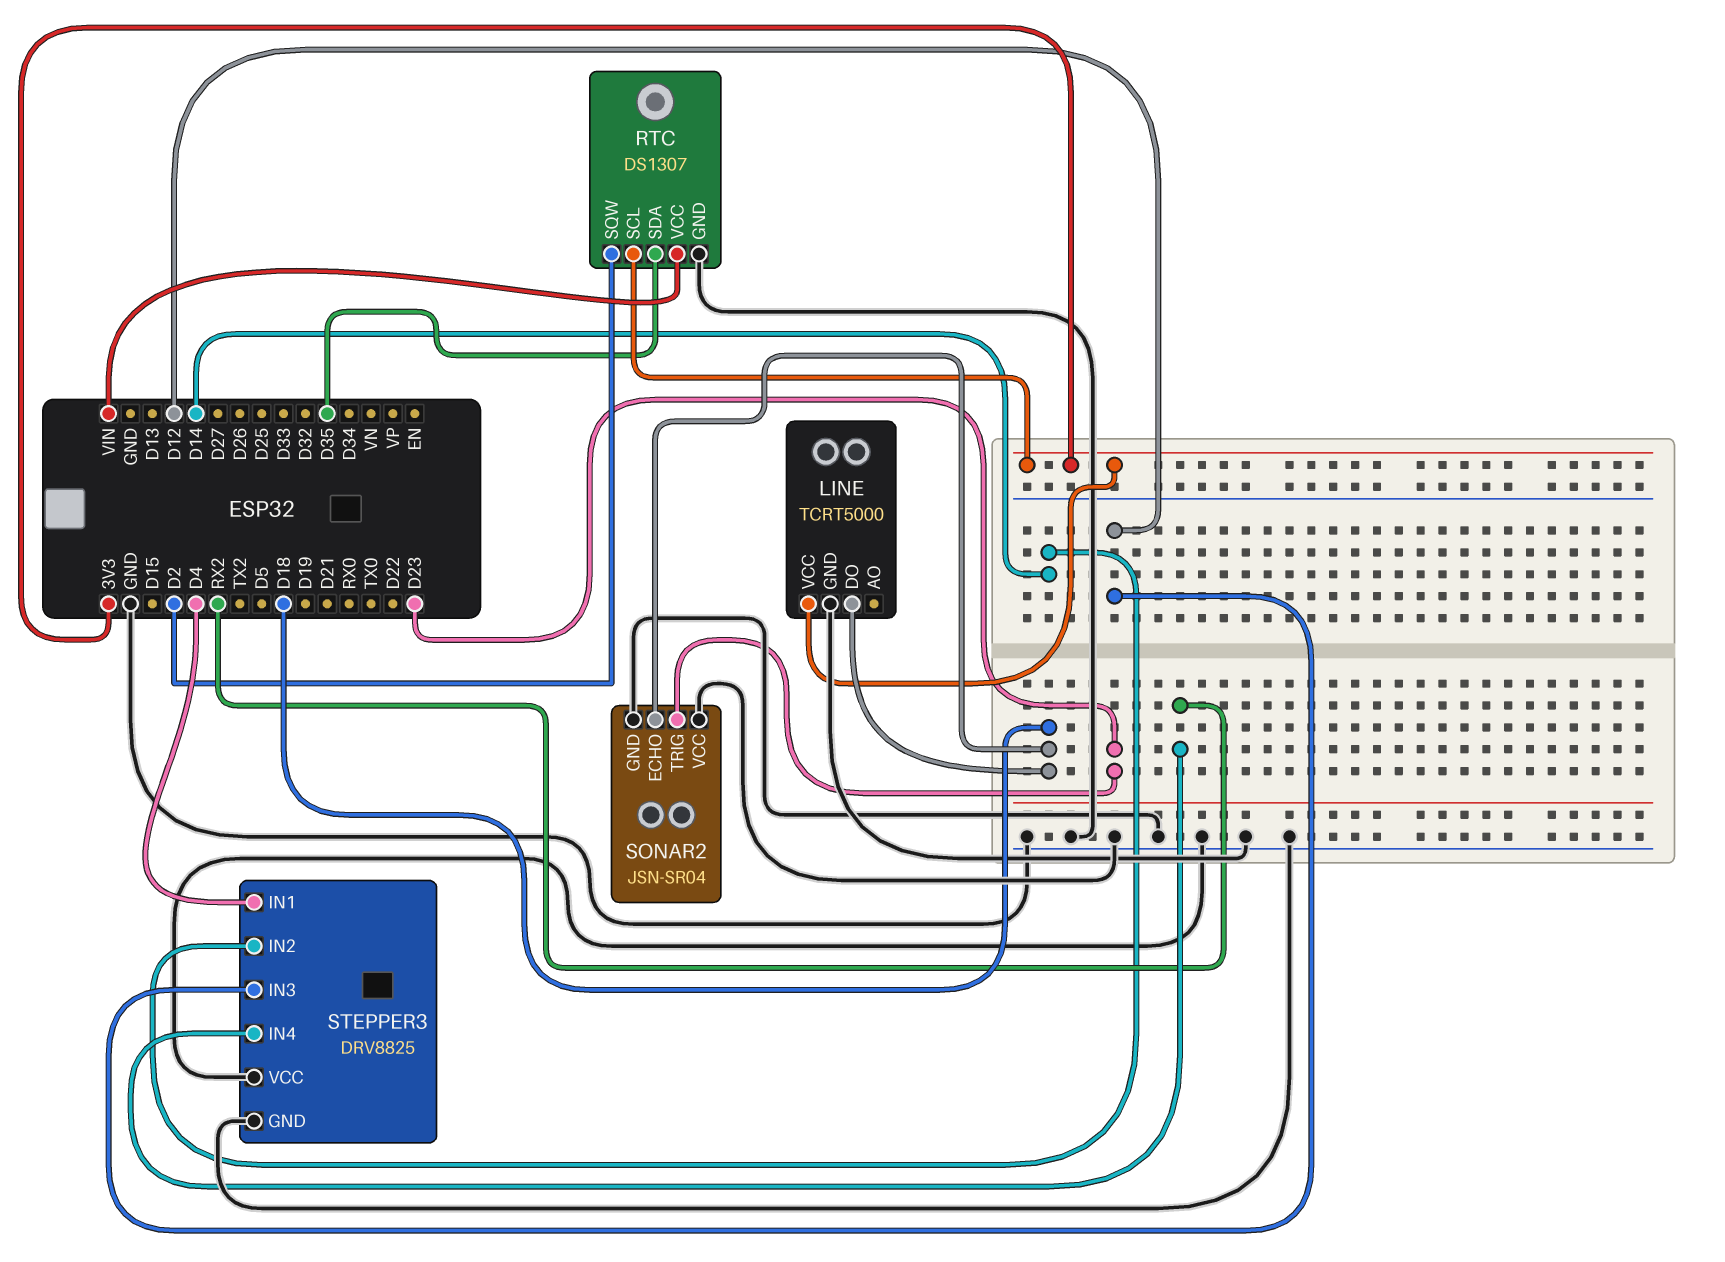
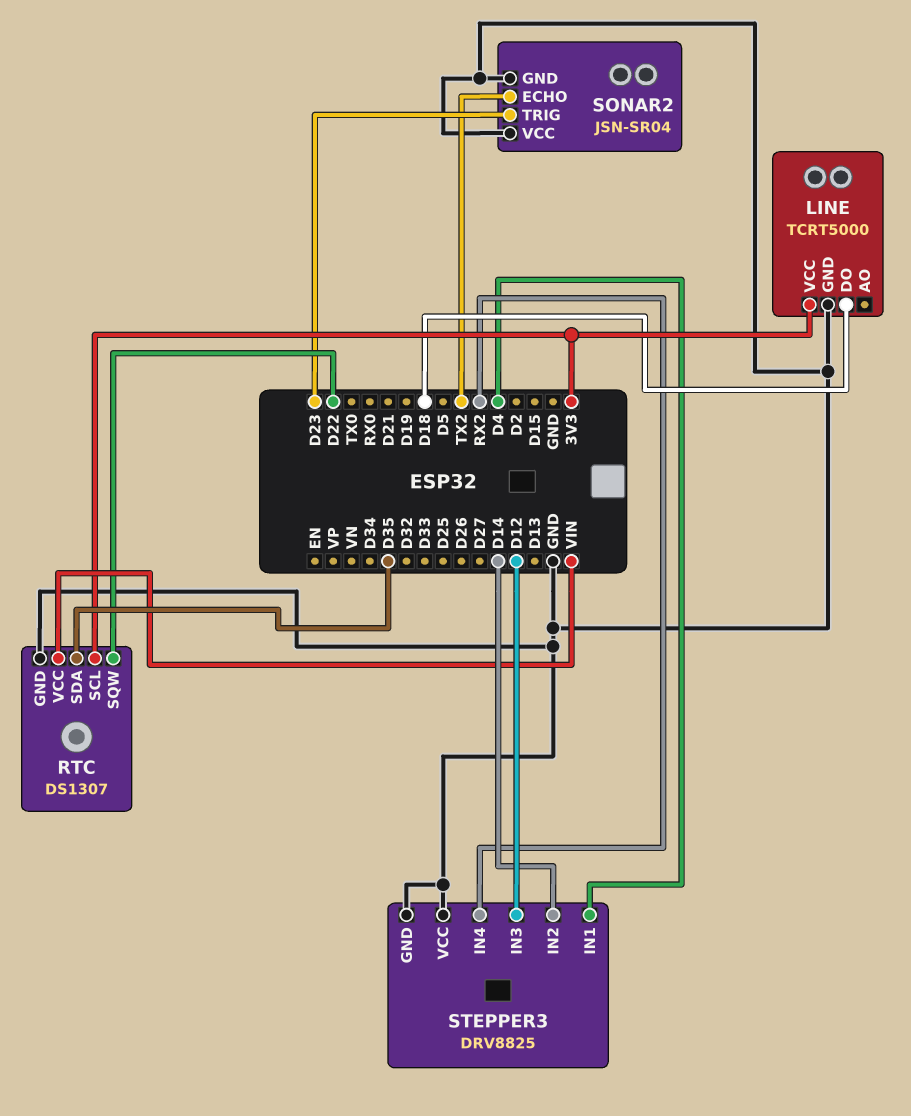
RTC pin SQW: D2 -> D22
SONAR2 pin ECHO: D18 -> TX2

